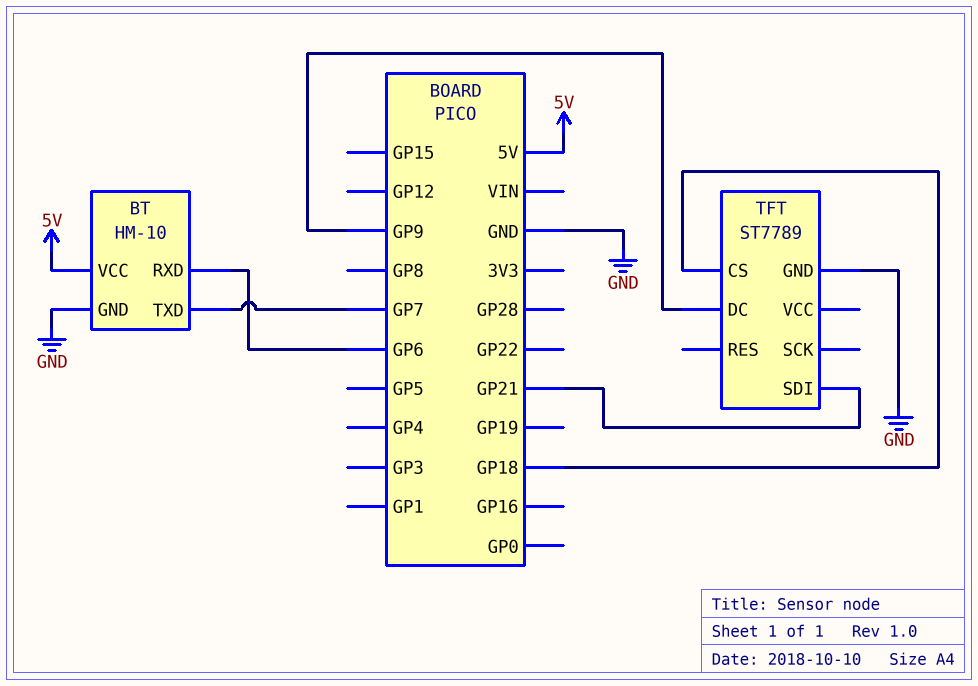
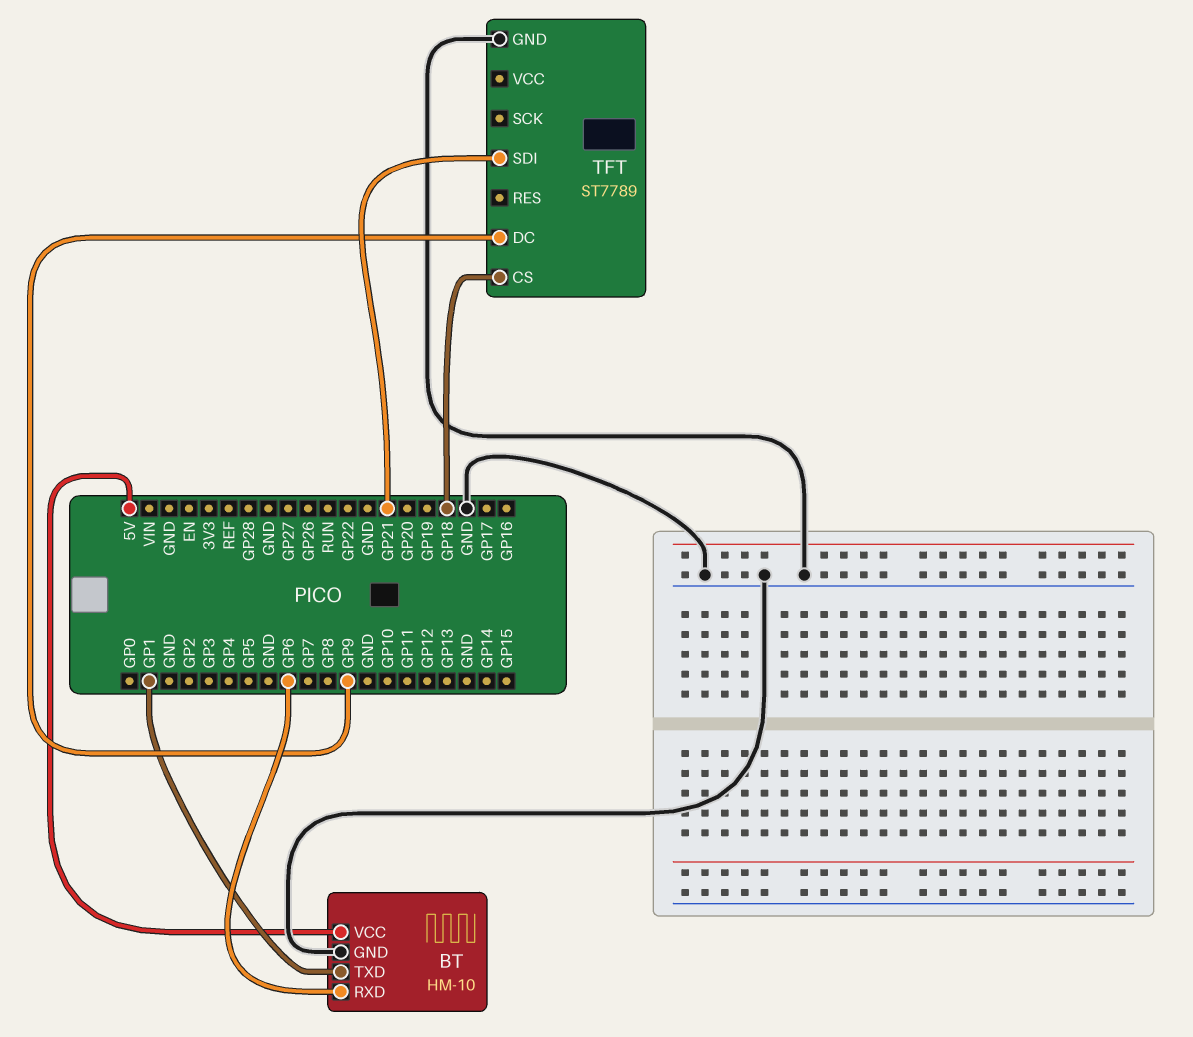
BT pin TXD: GP7 -> GP1

